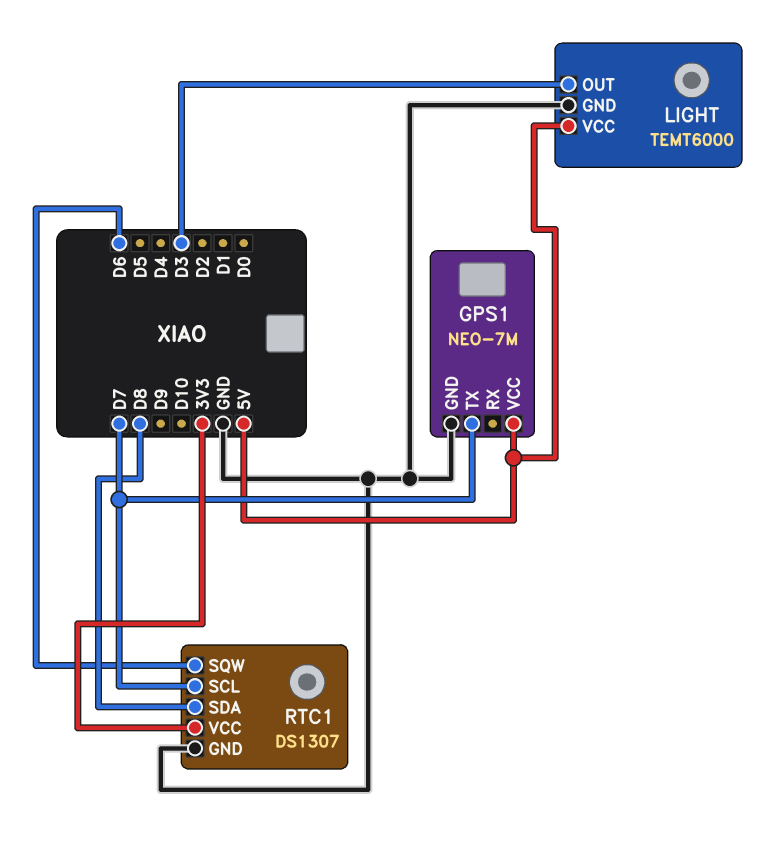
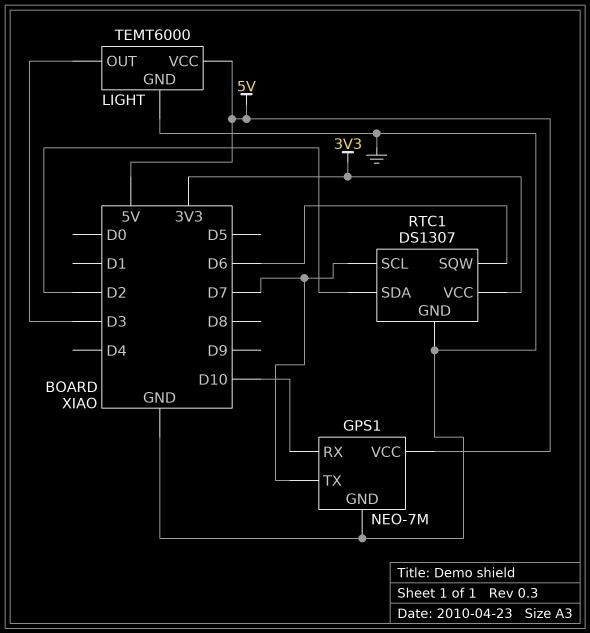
GPS1 pin RX: none -> D10
RTC1 pin SDA: D8 -> D2

